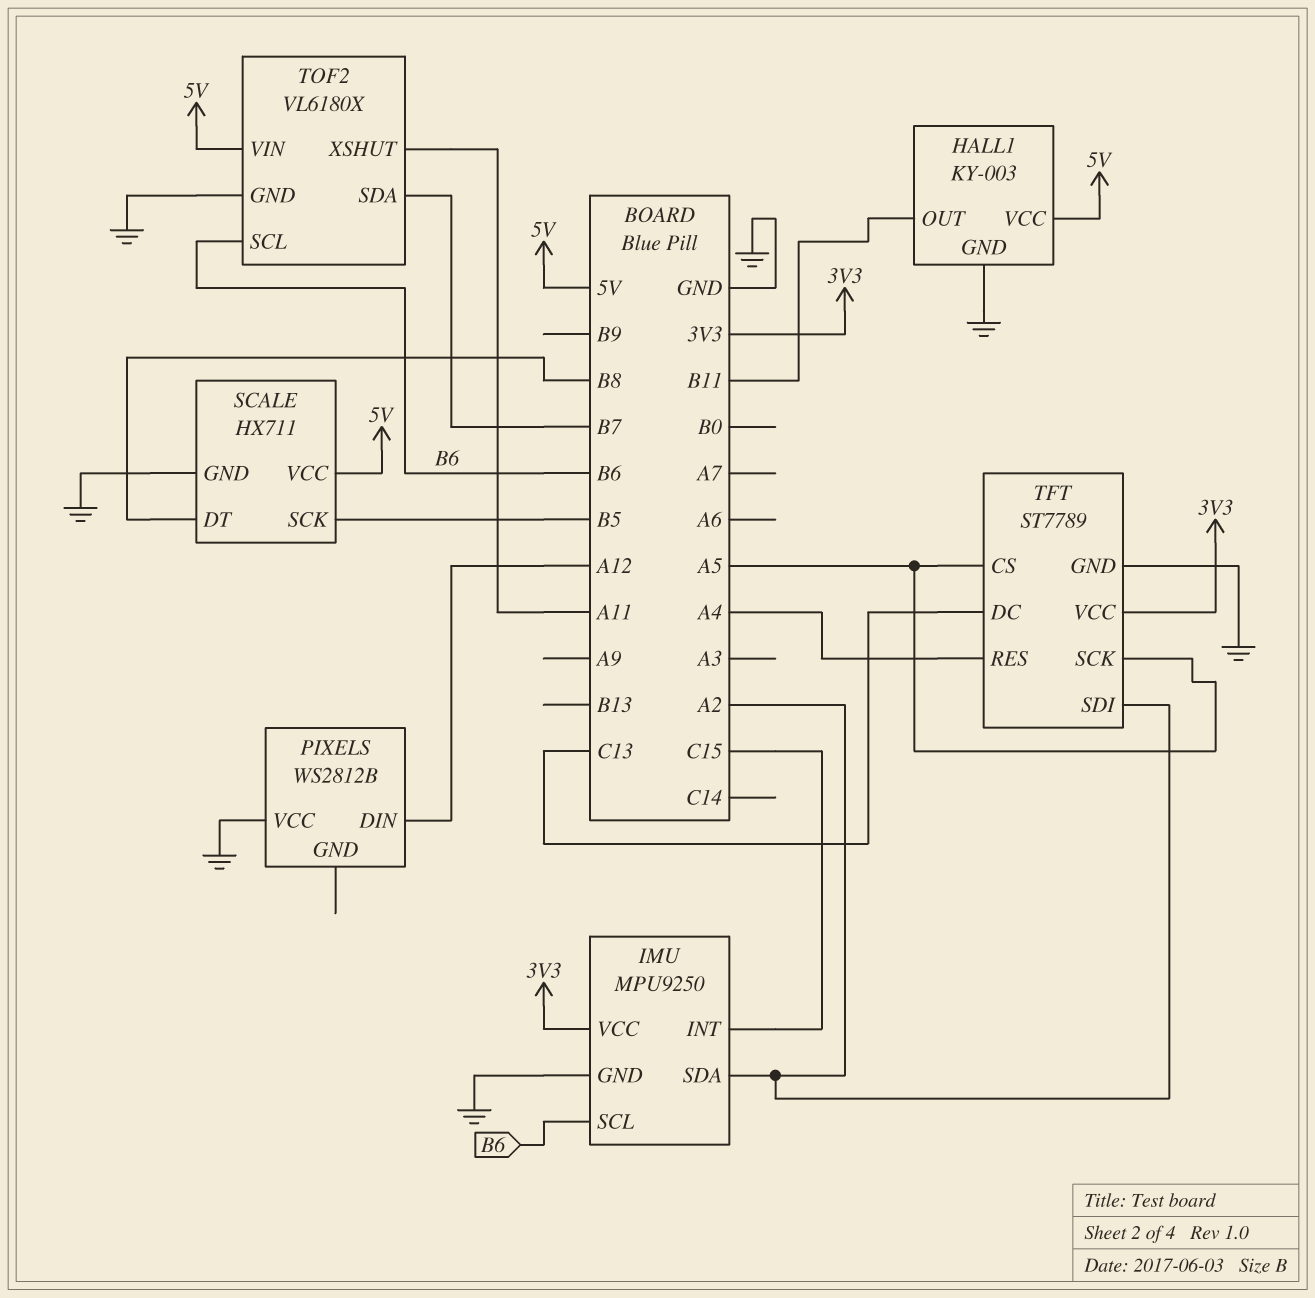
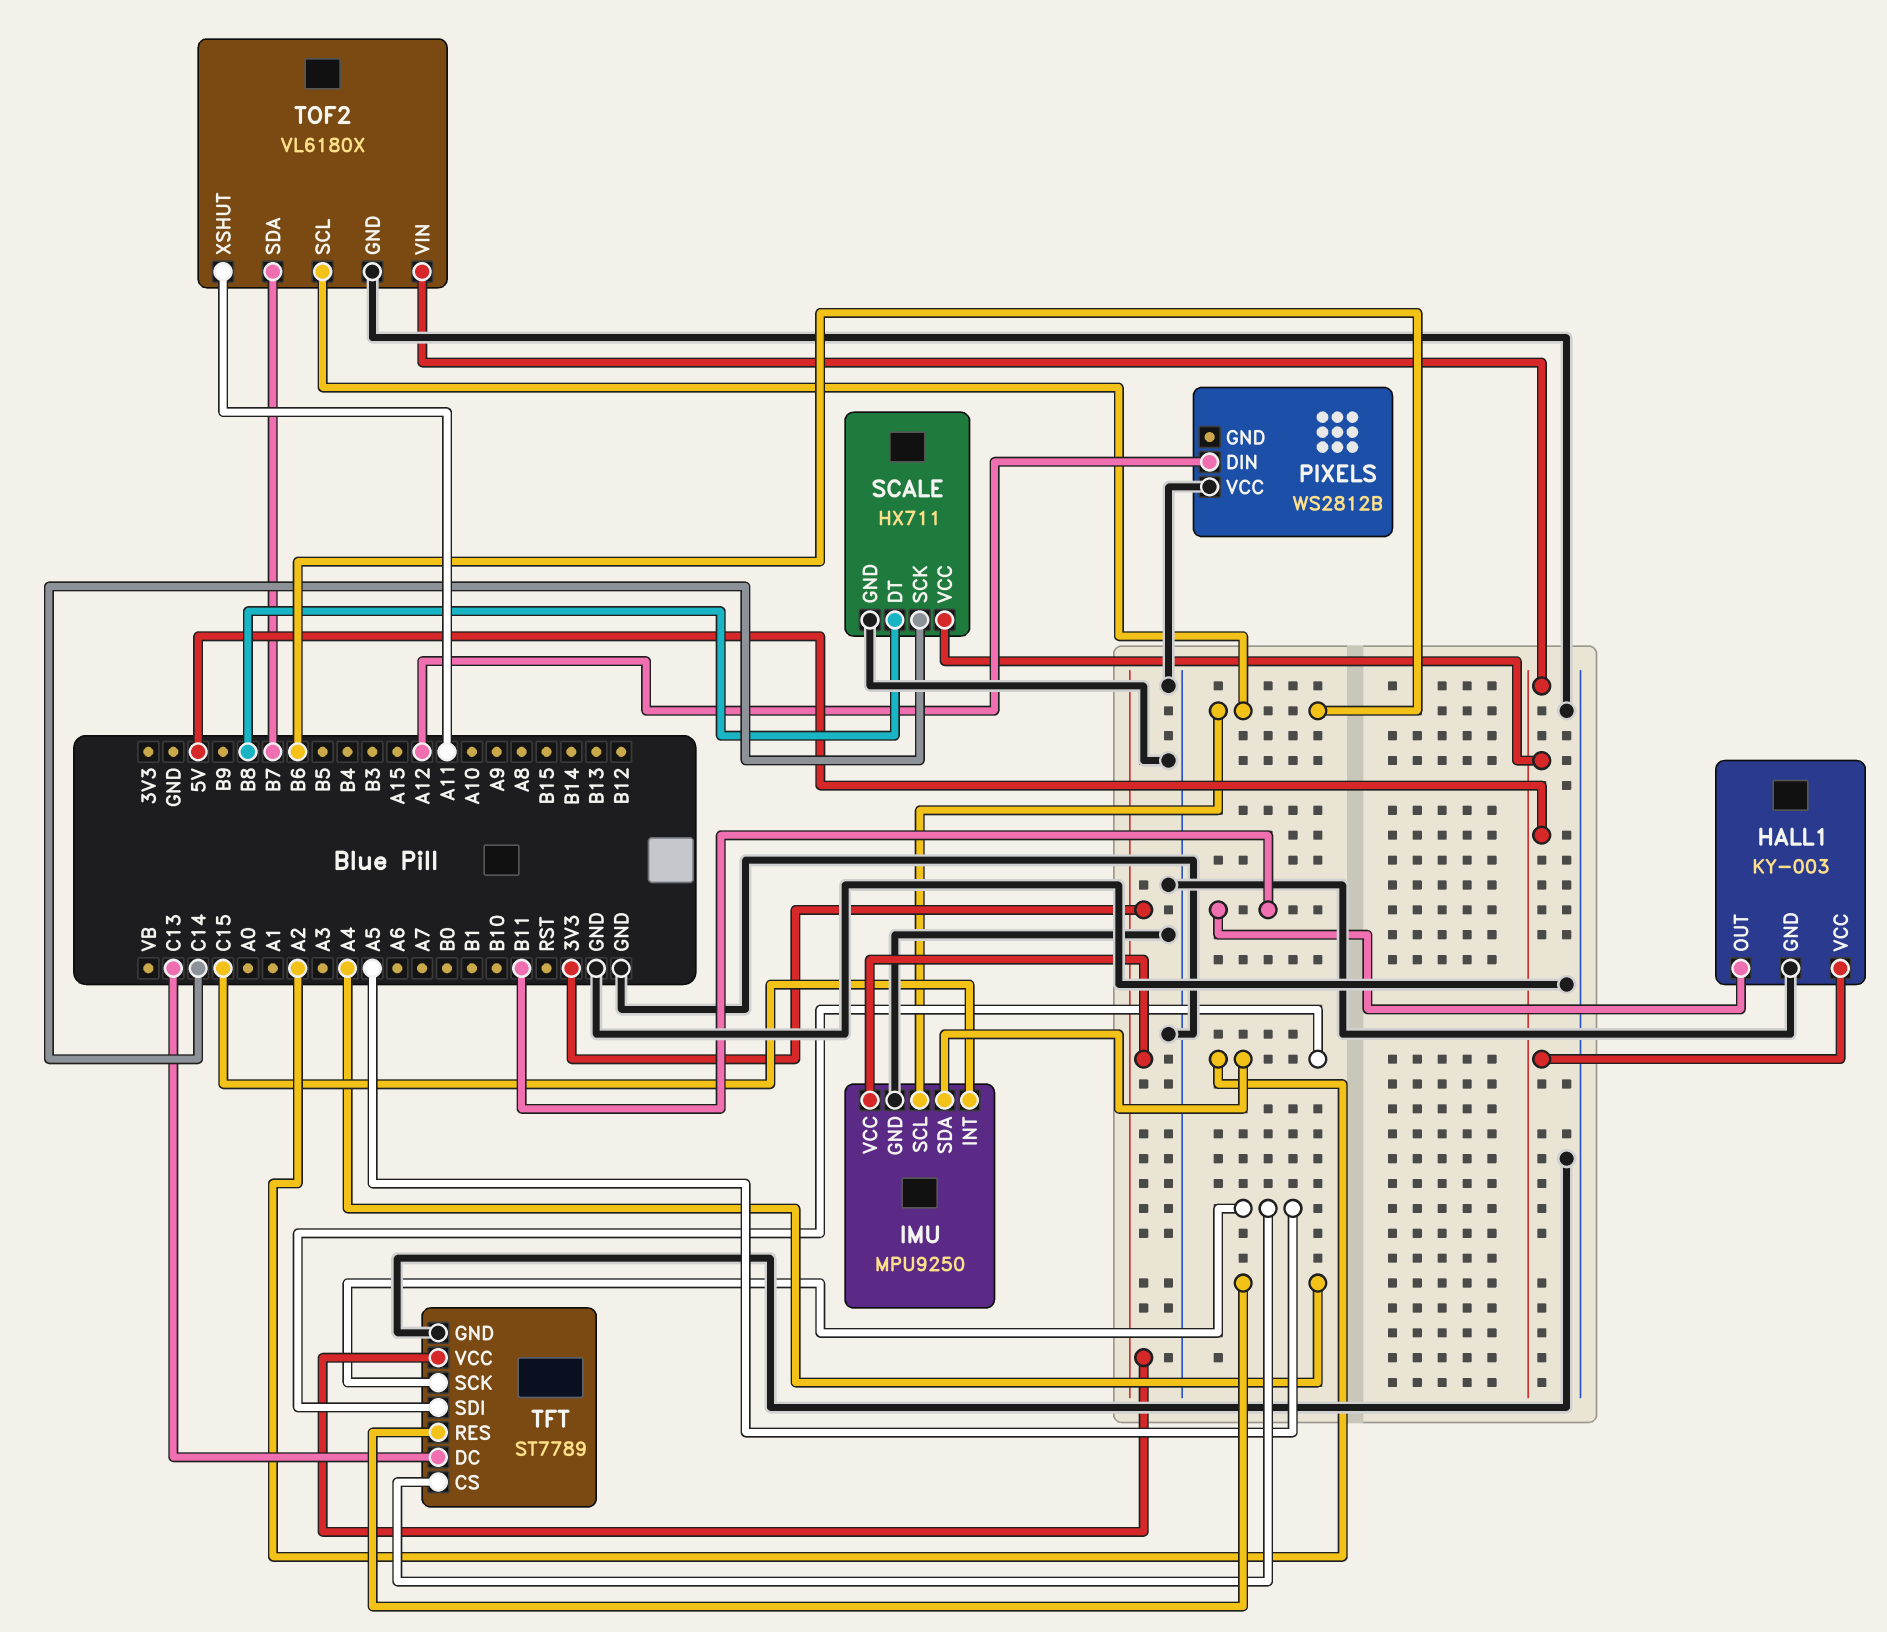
SCALE pin SCK: B5 -> C14

